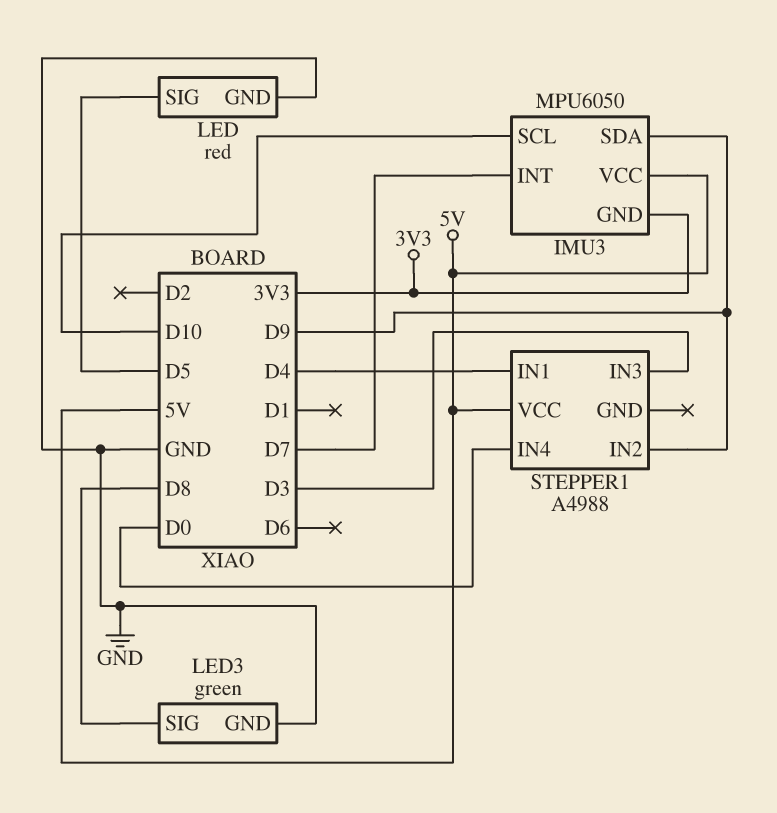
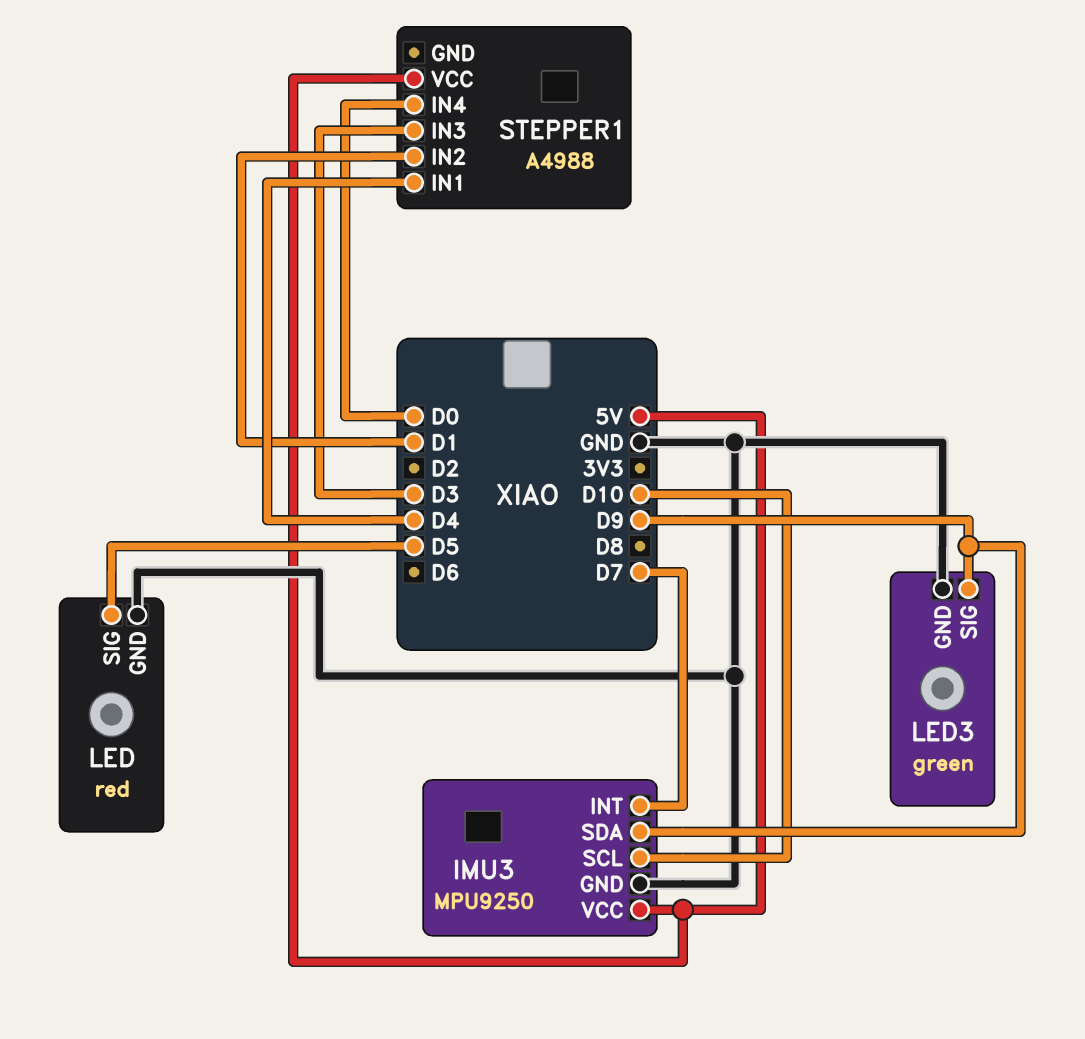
IMU3: MPU6050 -> MPU9250
IMU3 pin GND: 3V3 -> GND
LED3 pin SIG: D8 -> D9
STEPPER1 pin IN2: D9 -> D1

